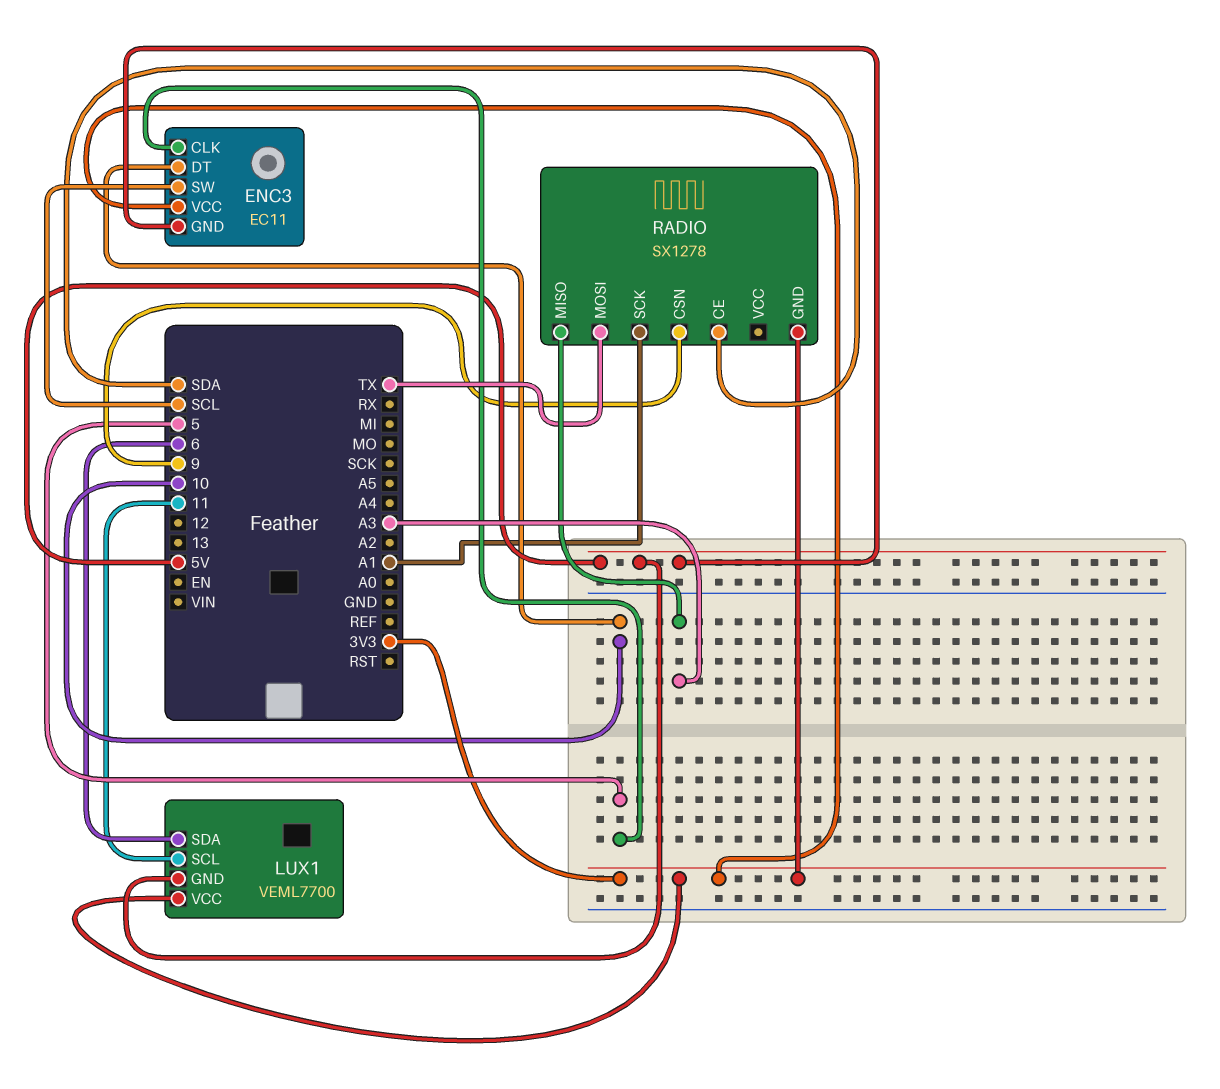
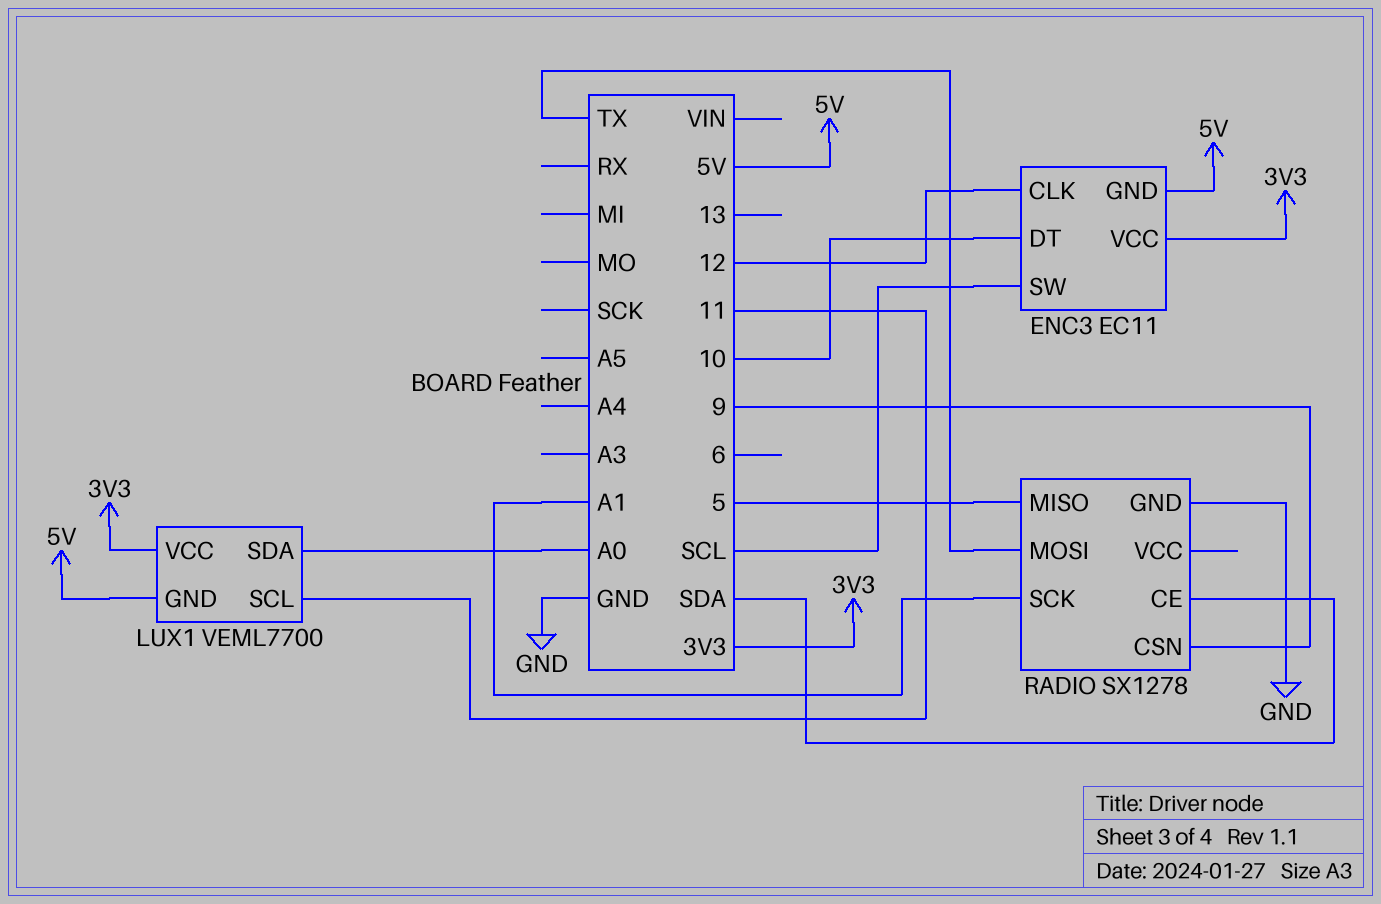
ENC3 pin CLK: 5 -> 12
LUX1 pin SDA: 6 -> A0
RADIO pin GND: 3V3 -> GND
RADIO pin MISO: A3 -> 5

